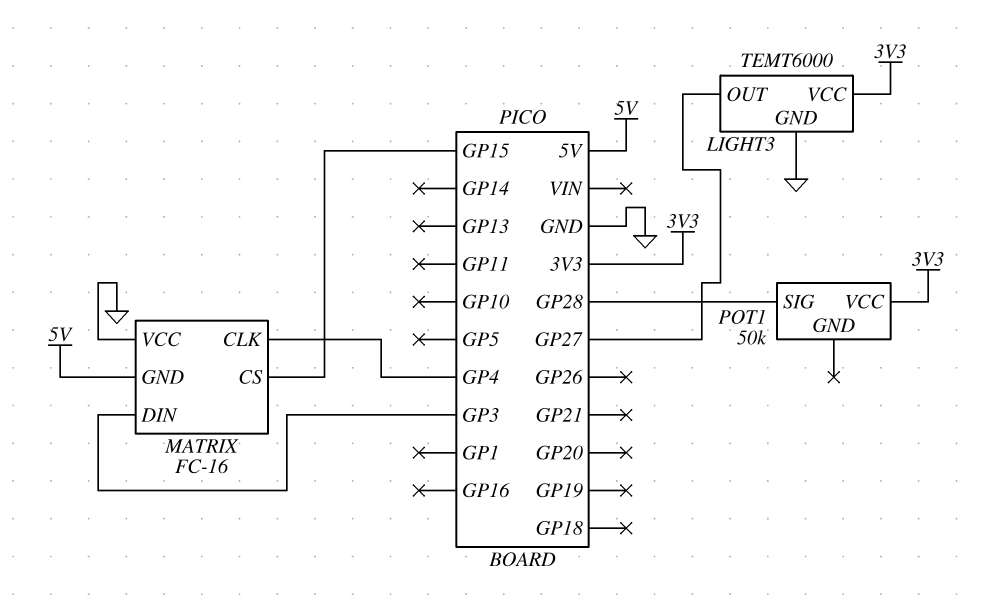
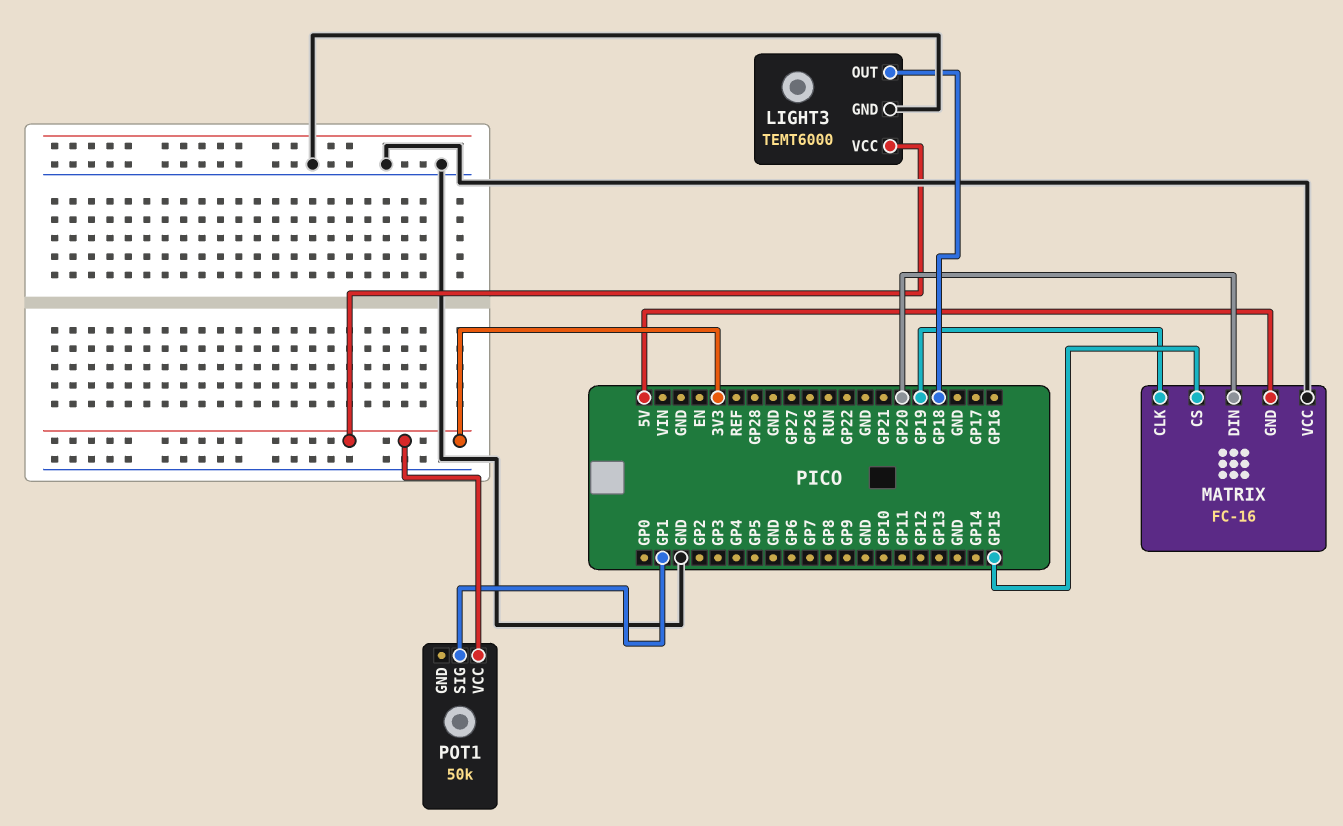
LIGHT3 pin OUT: GP27 -> GP18
MATRIX pin CLK: GP4 -> GP19
MATRIX pin DIN: GP3 -> GP20
POT1 pin SIG: GP28 -> GP1

